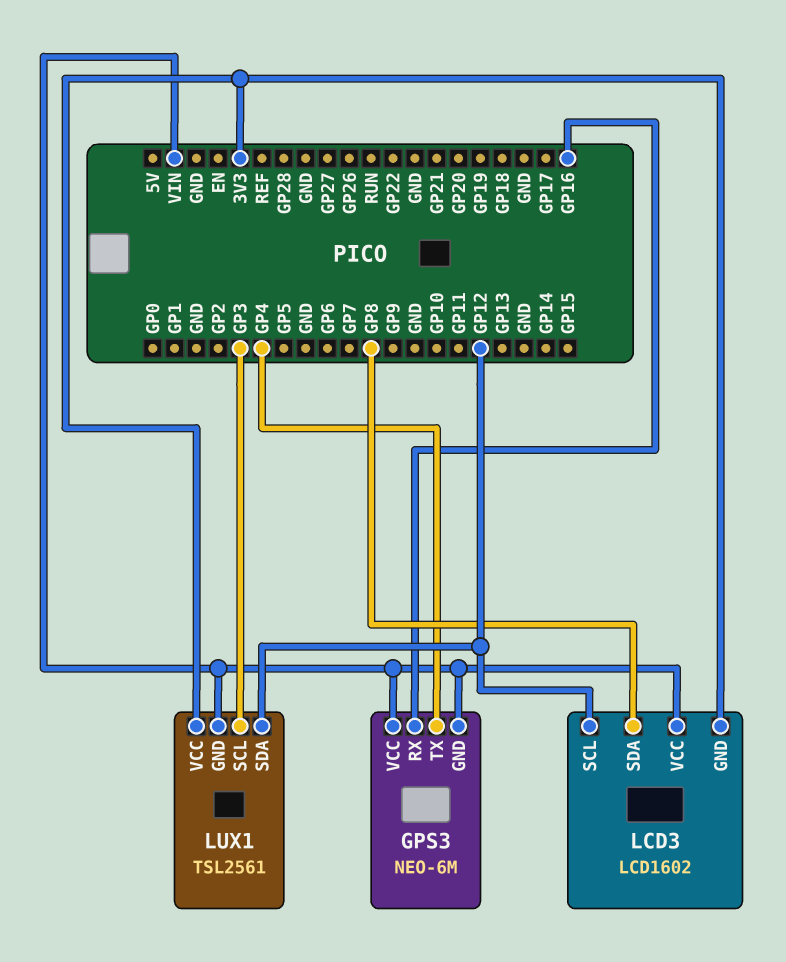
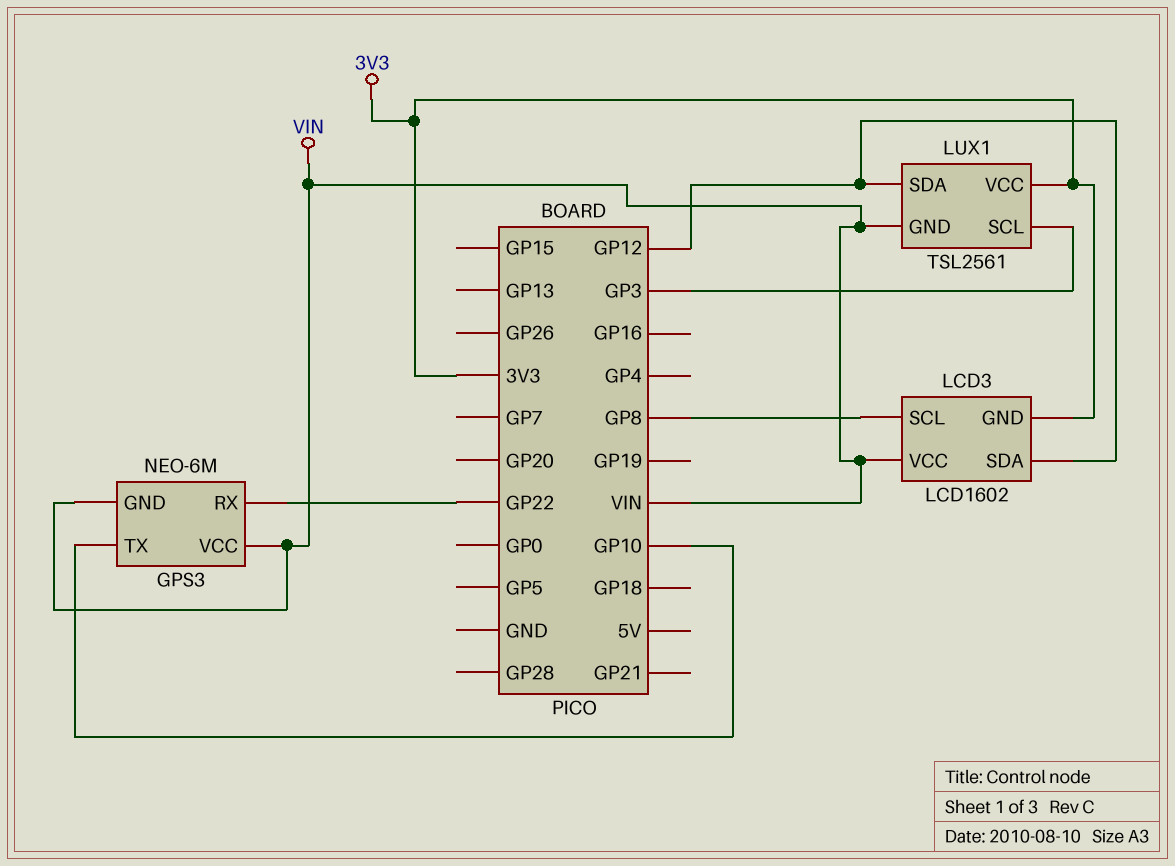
GPS3 pin RX: GP16 -> GP22
GPS3 pin TX: GP4 -> GP10
LCD3 pin SCL: GP12 -> GP8
LCD3 pin SDA: GP8 -> GP12

